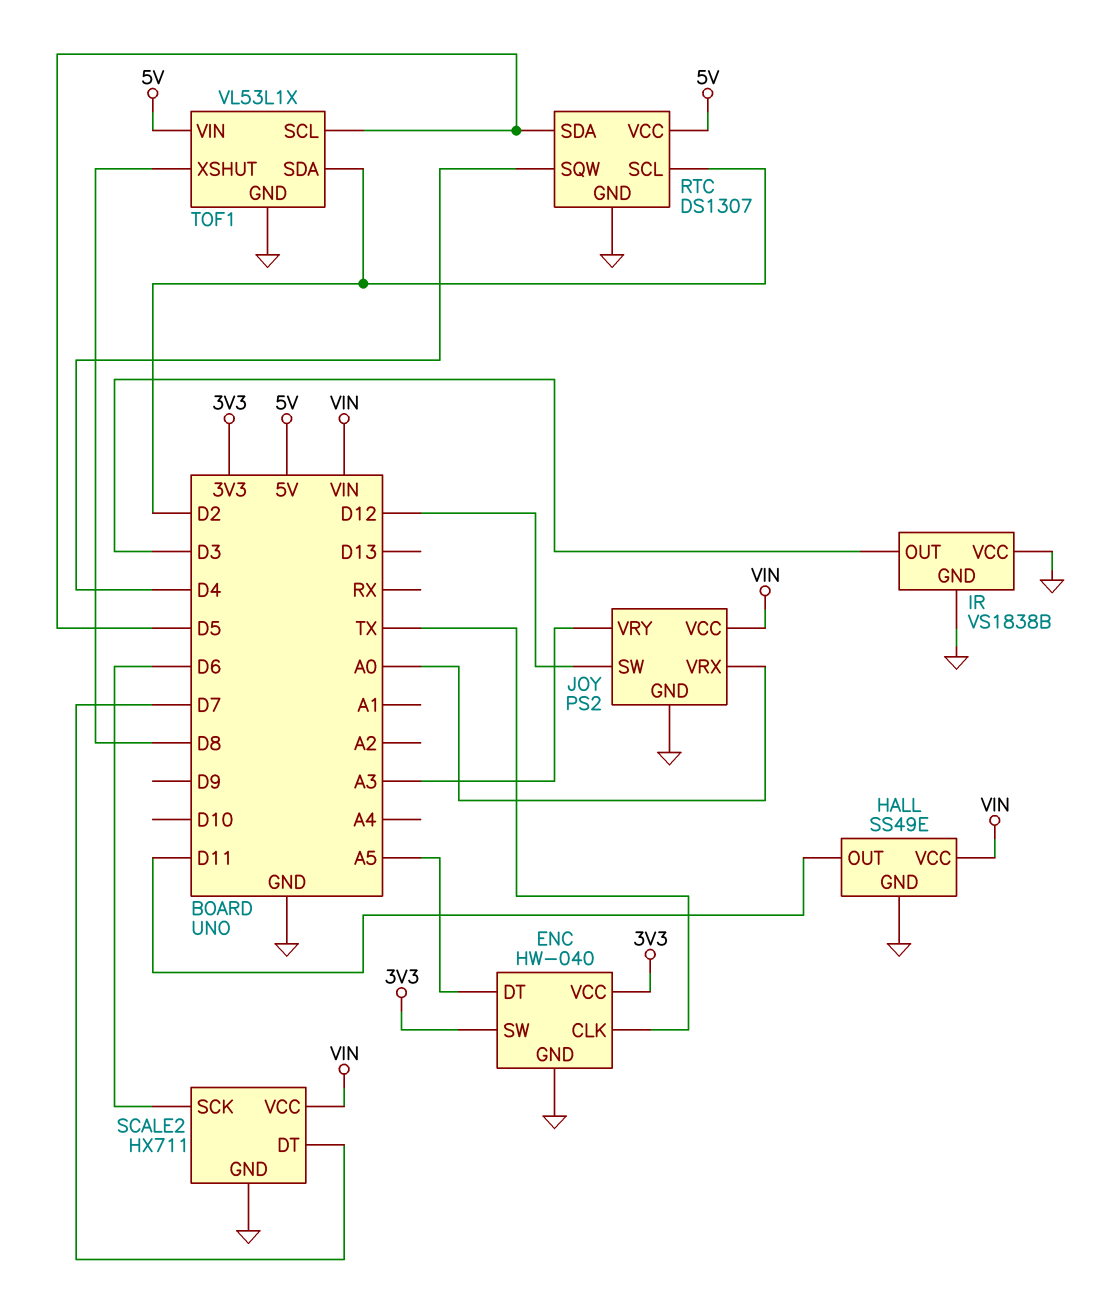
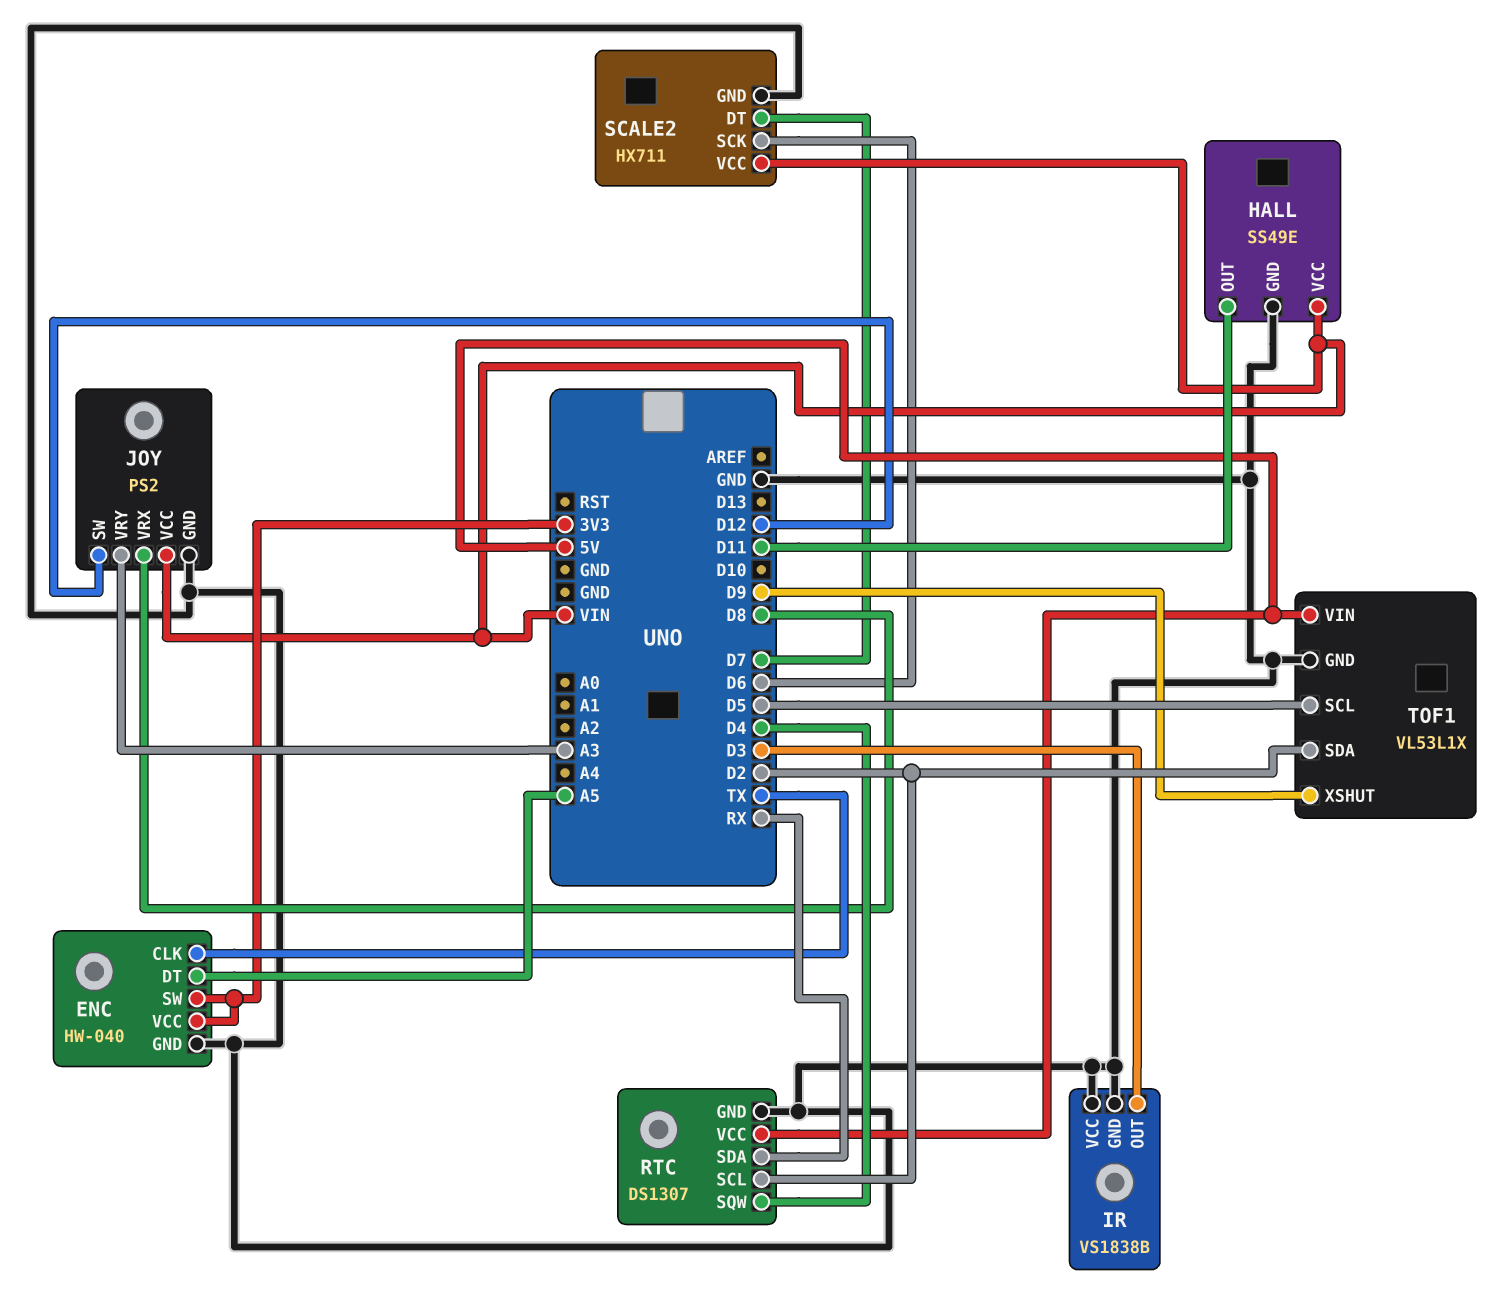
JOY pin VRX: A0 -> D8
RTC pin SDA: D5 -> RX
TOF1 pin XSHUT: D8 -> D9

